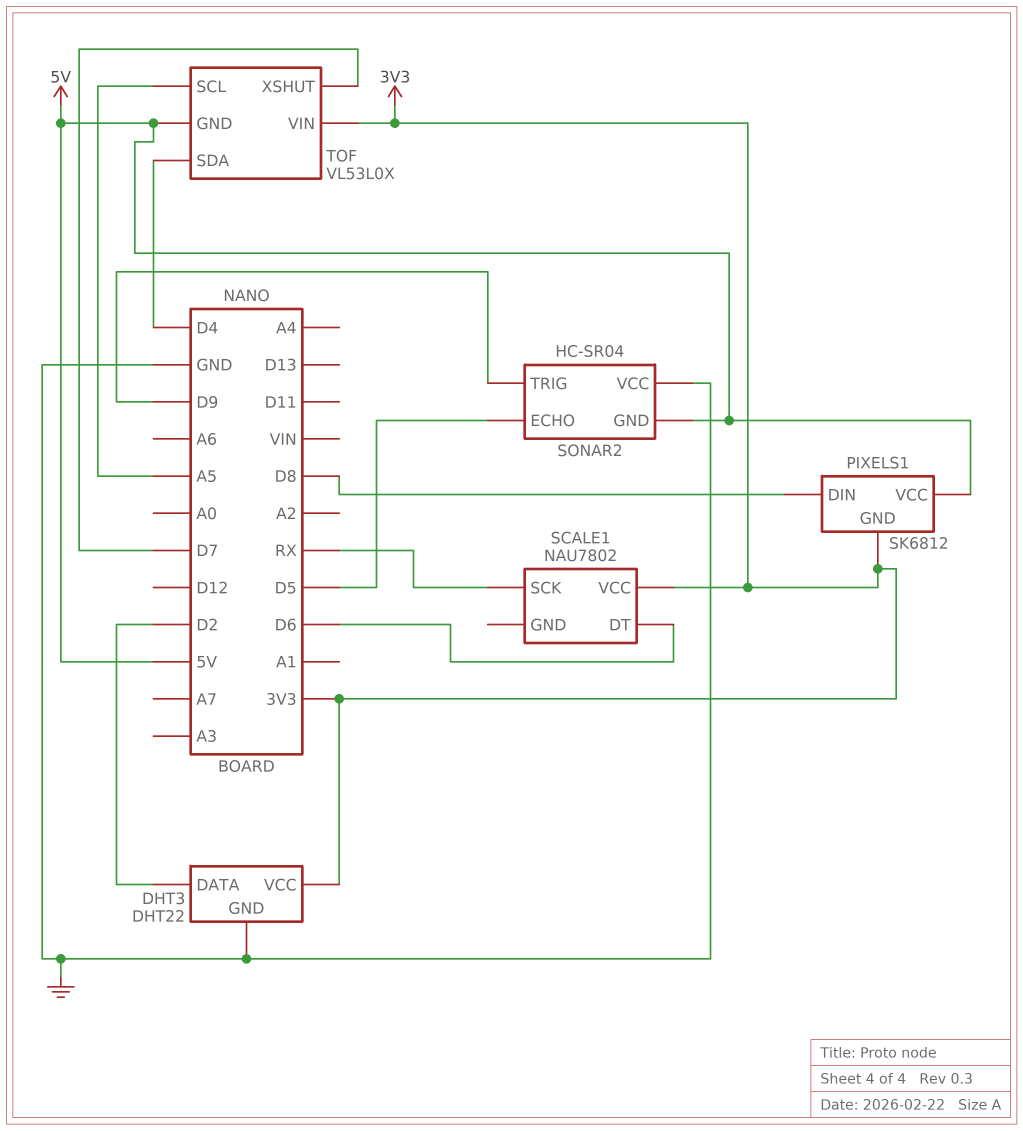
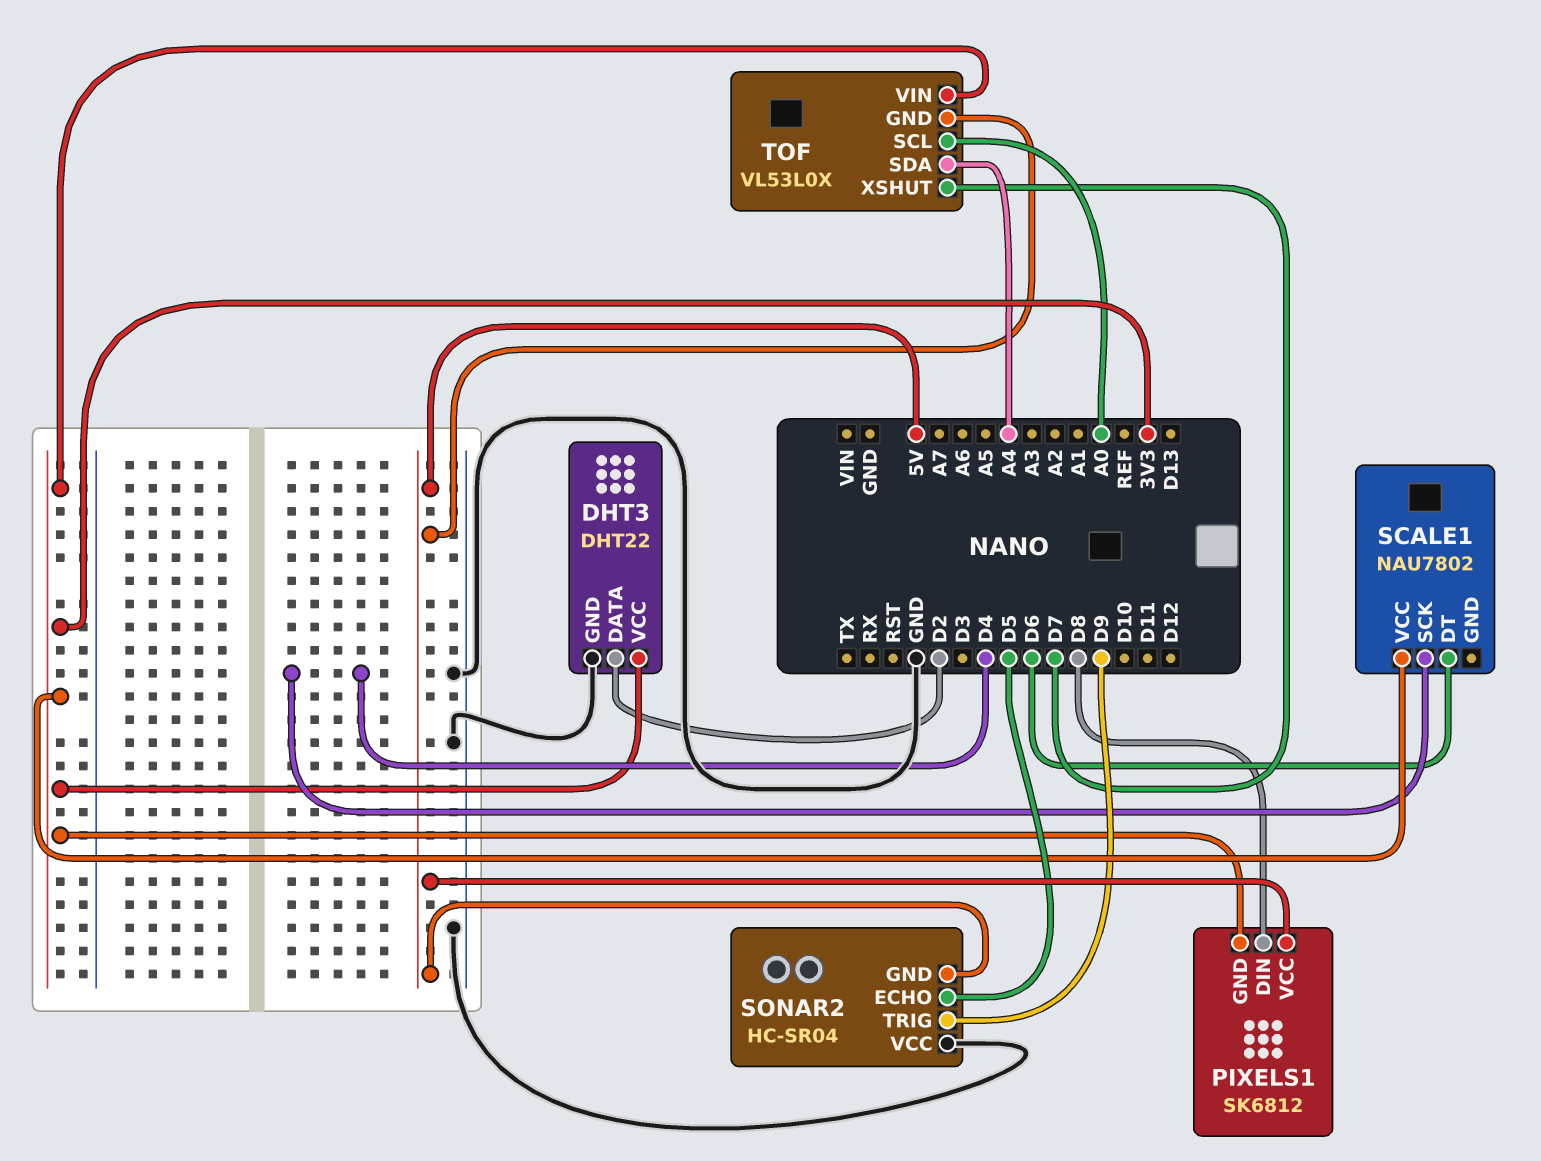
SCALE1 pin SCK: RX -> D4
TOF pin SCL: A5 -> A0
TOF pin SDA: D4 -> A4

